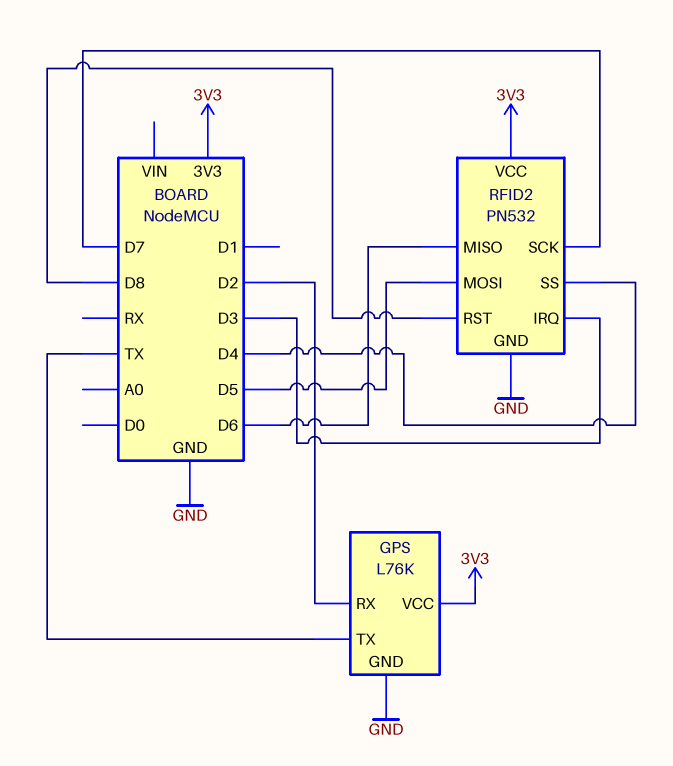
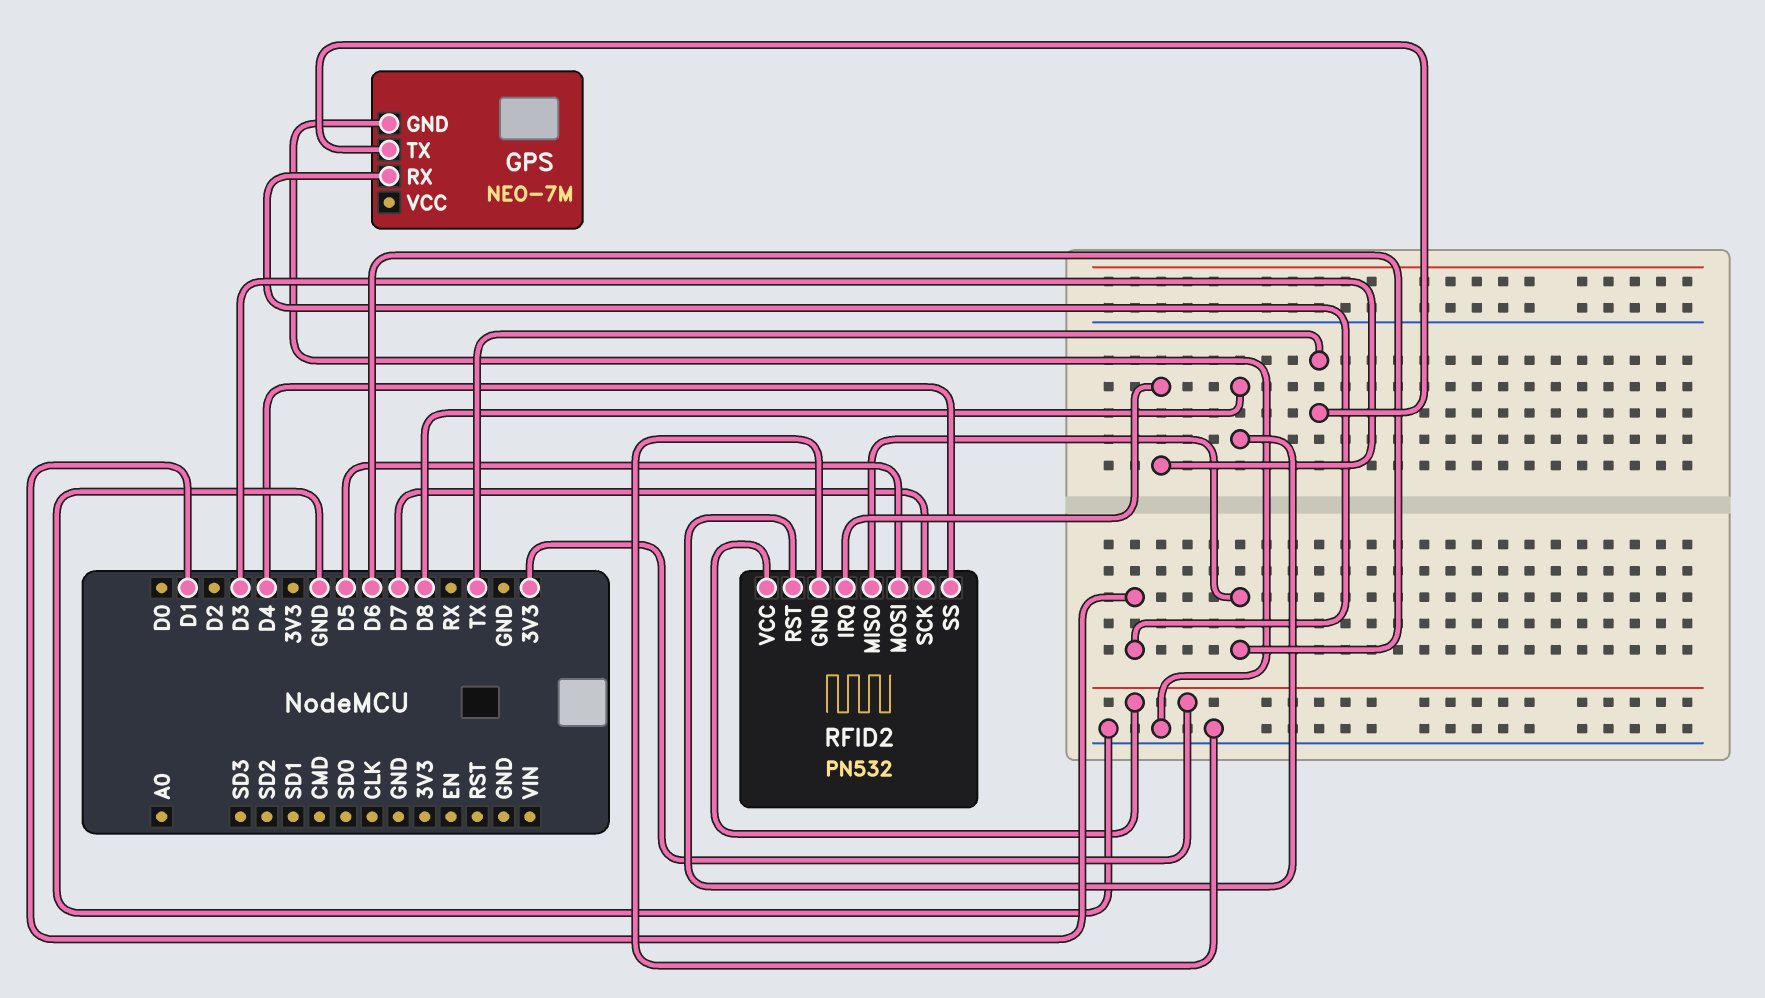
GPS: L76K -> NEO-7M
GPS pin RX: D2 -> D1
GPS pin VCC: 3V3 -> none

